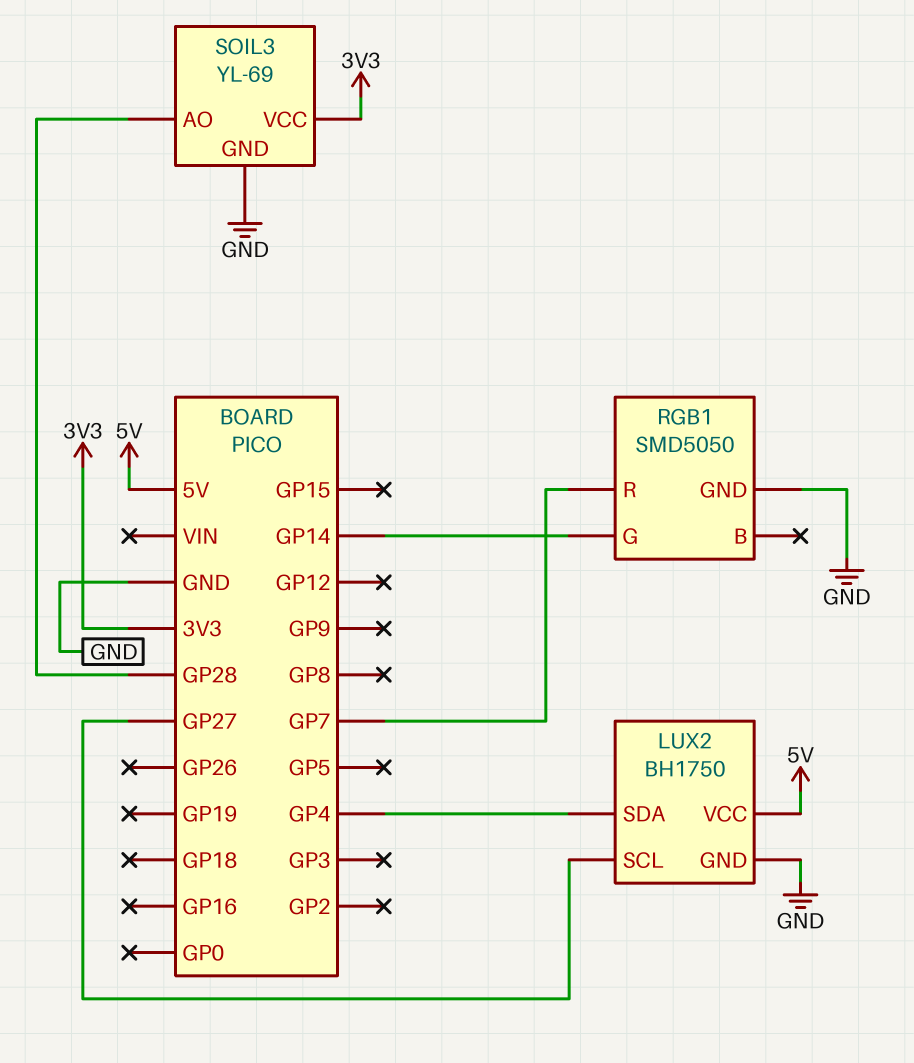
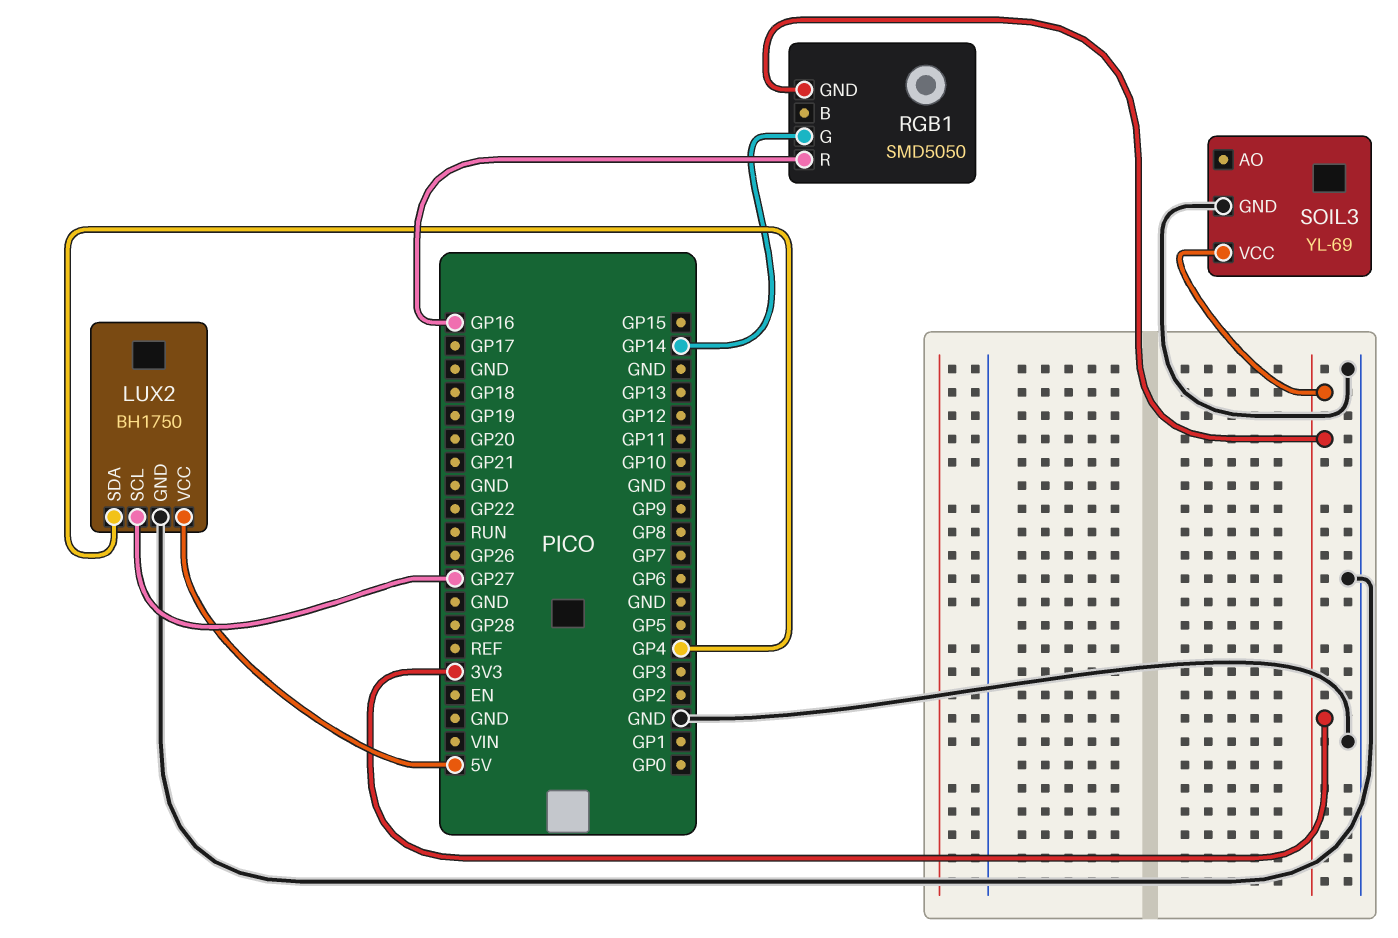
RGB1 pin GND: GND -> 3V3
RGB1 pin R: GP7 -> GP16
SOIL3 pin AO: GP28 -> none

